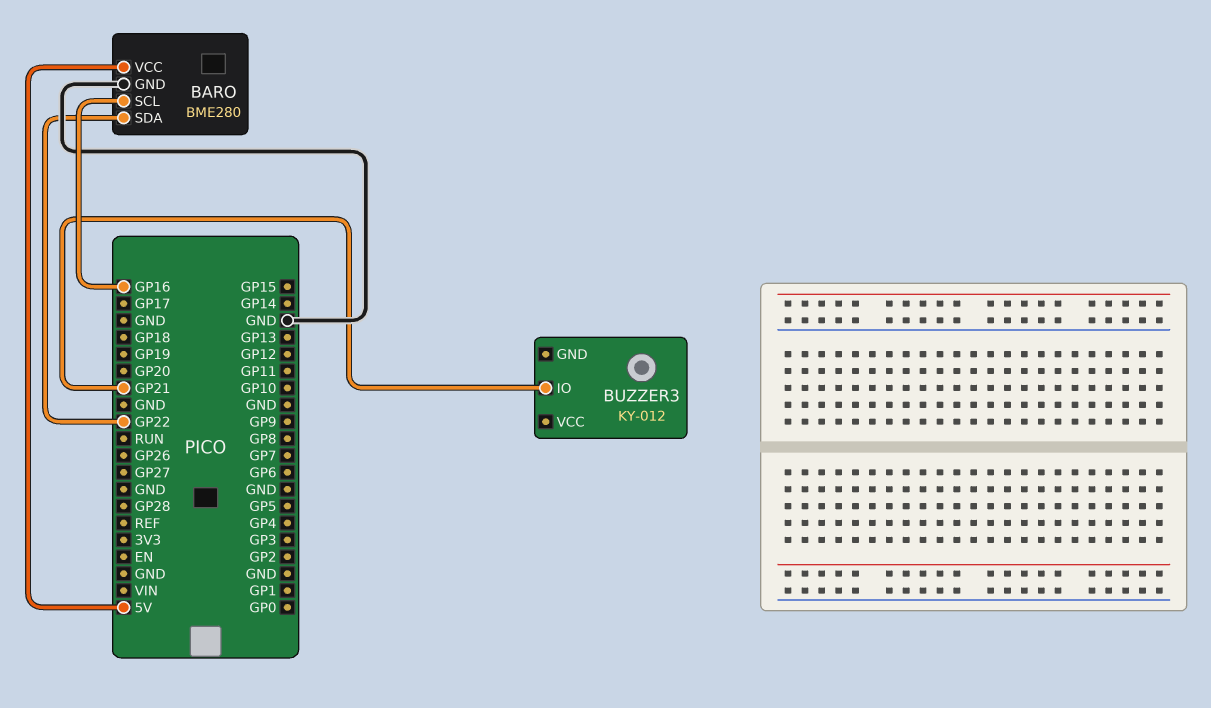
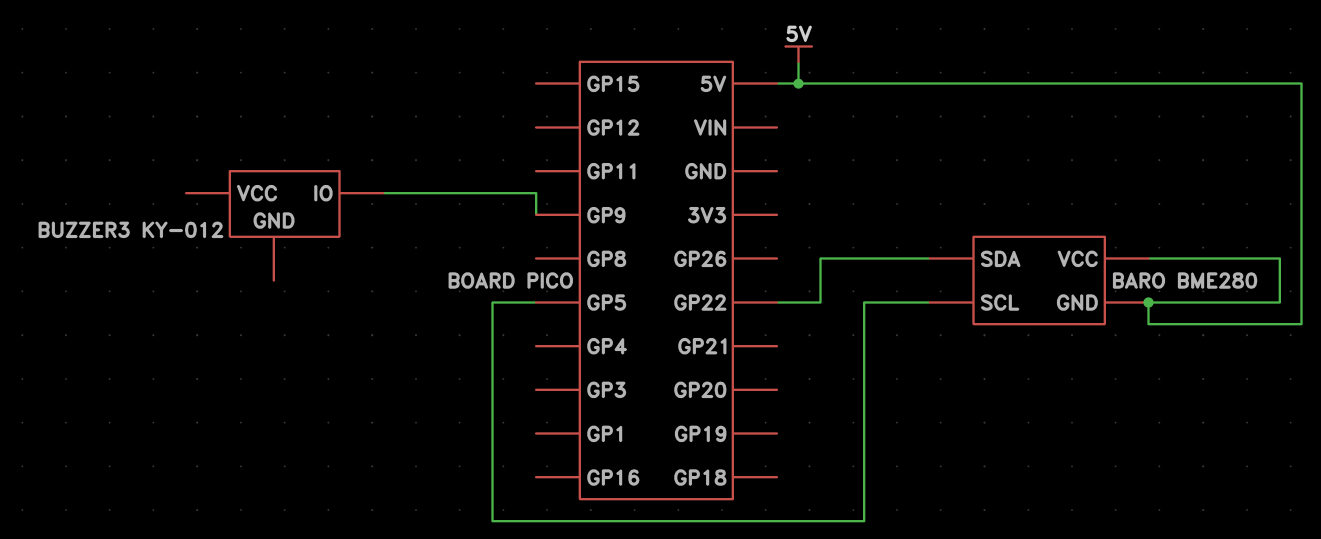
BARO pin GND: GND -> 5V
BARO pin SCL: GP16 -> GP5
BUZZER3 pin IO: GP21 -> GP9

